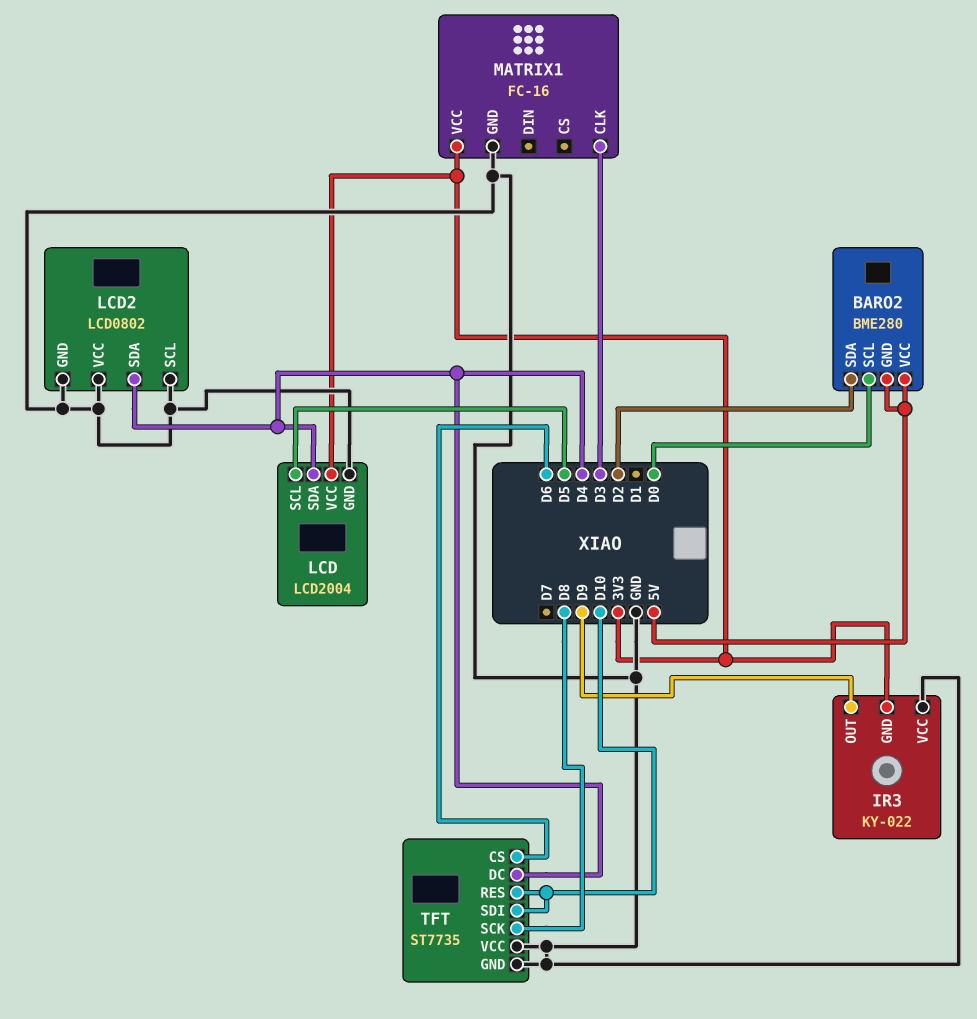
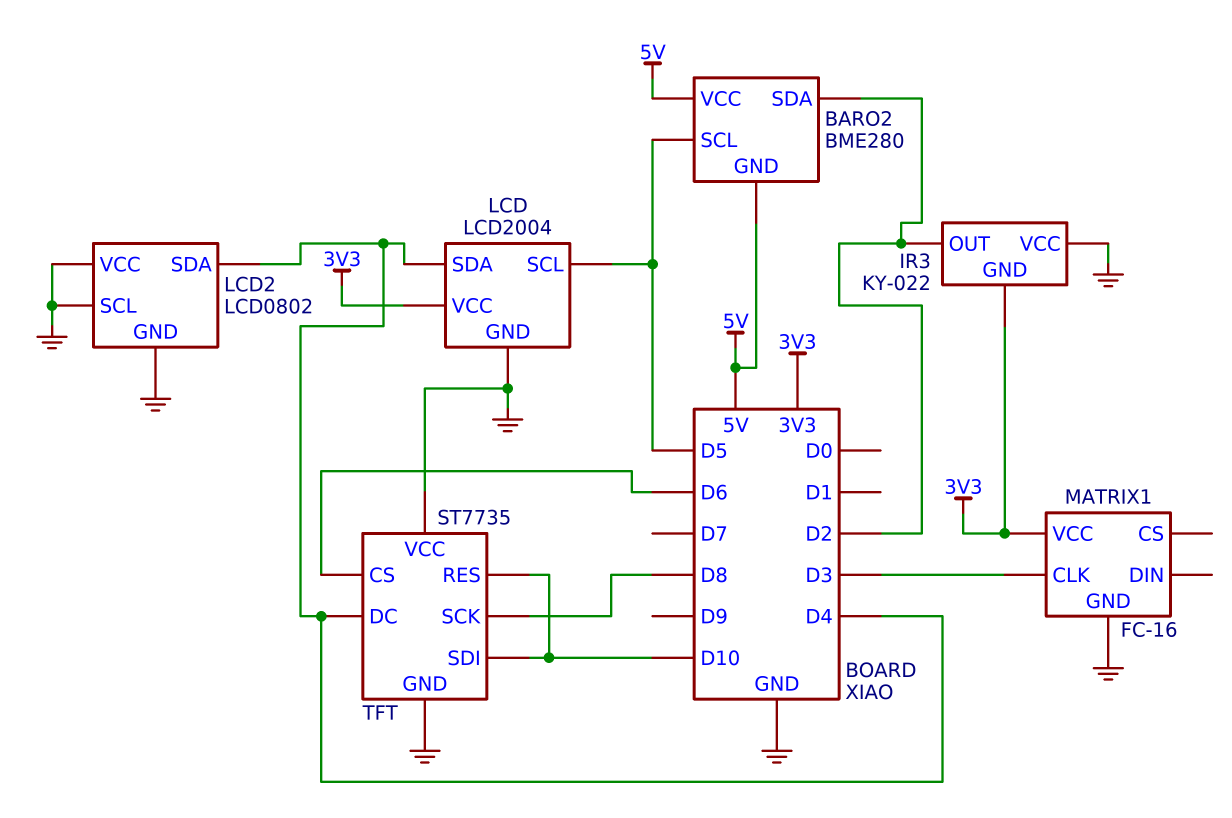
BARO2 pin SCL: D0 -> D5
IR3 pin OUT: D9 -> D2

